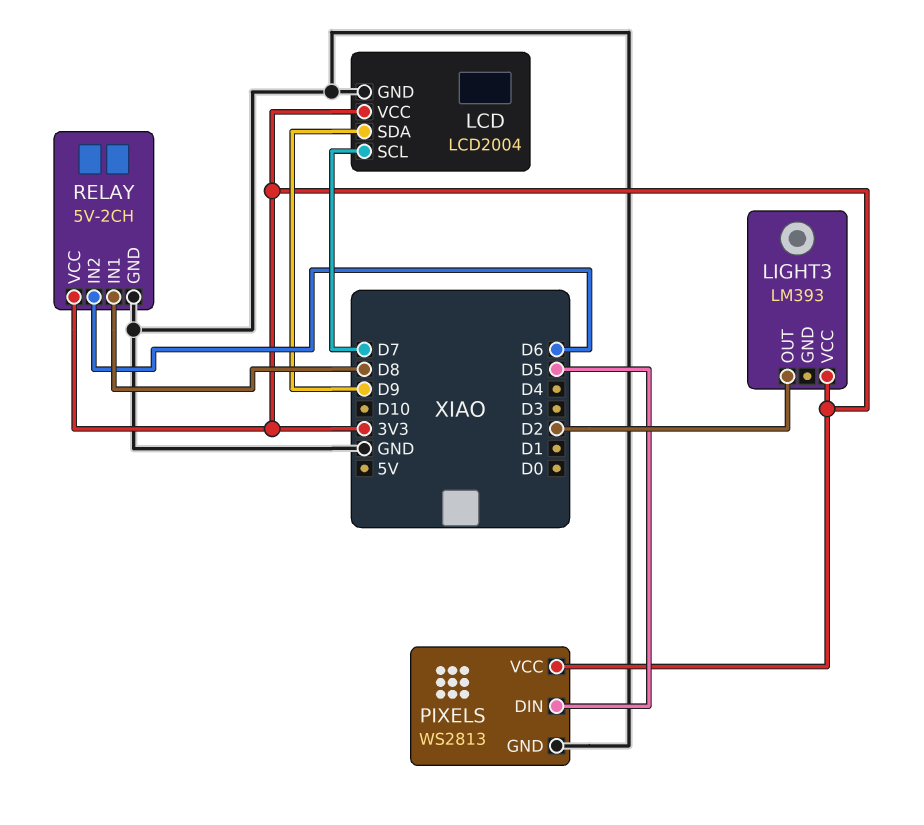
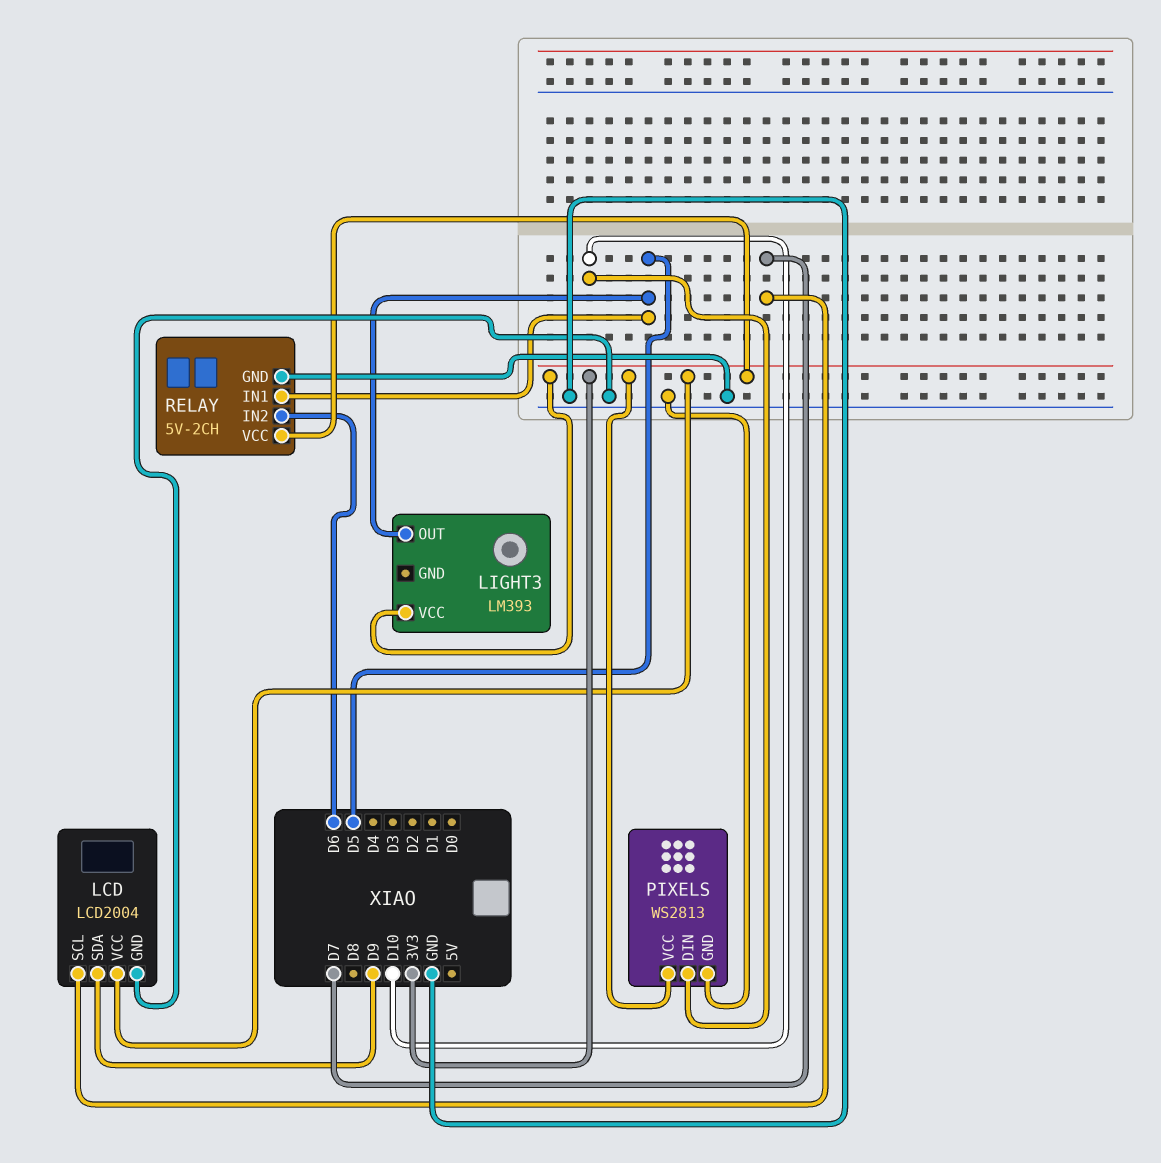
LIGHT3 pin OUT: D2 -> D5
PIXELS pin DIN: D5 -> D10
RELAY pin IN1: D8 -> D5

